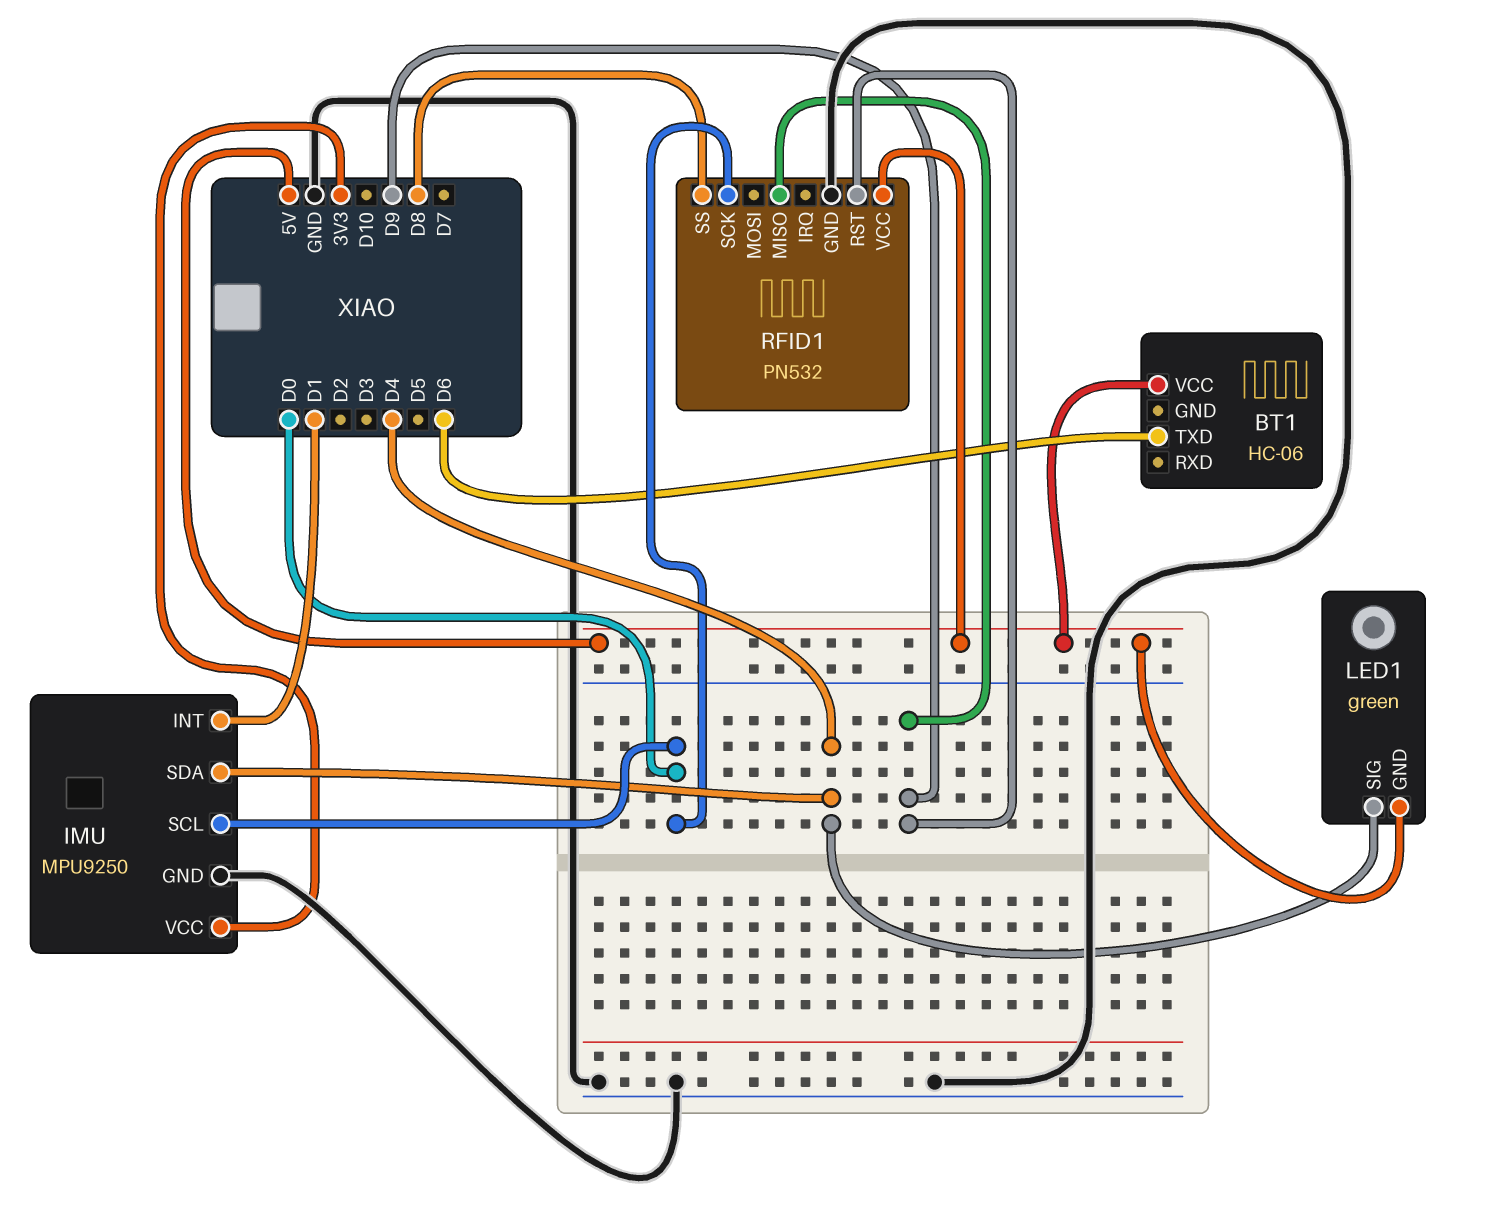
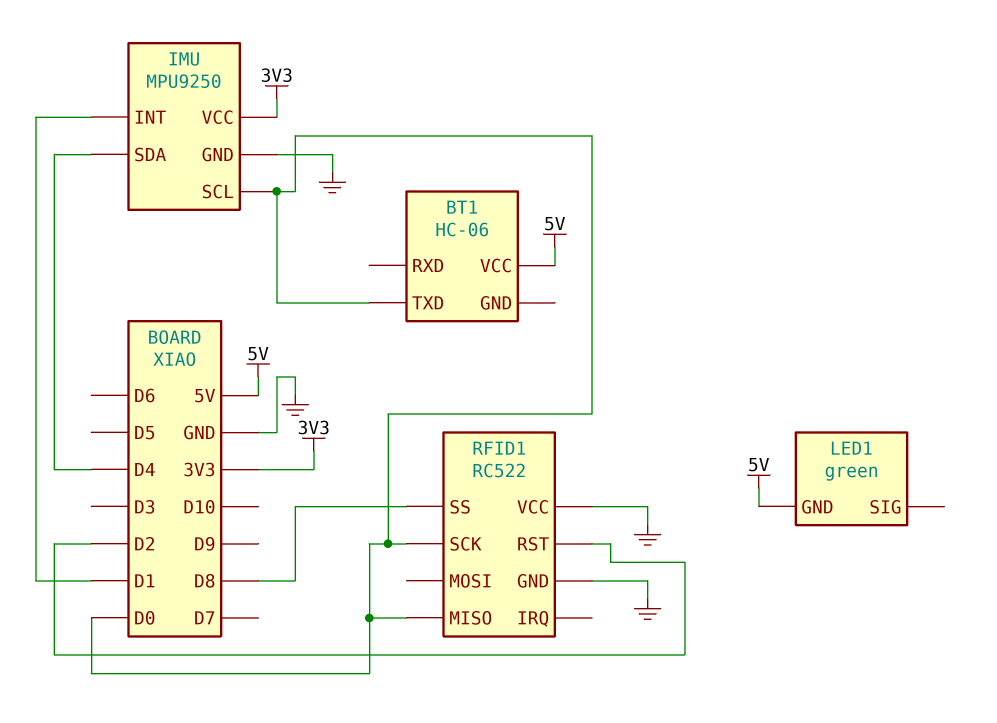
BT1 pin TXD: D6 -> D0
LED1 pin SIG: D4 -> none
RFID1: PN532 -> RC522
RFID1 pin MISO: D9 -> D0
RFID1 pin RST: D9 -> D2
RFID1 pin VCC: 5V -> GND

